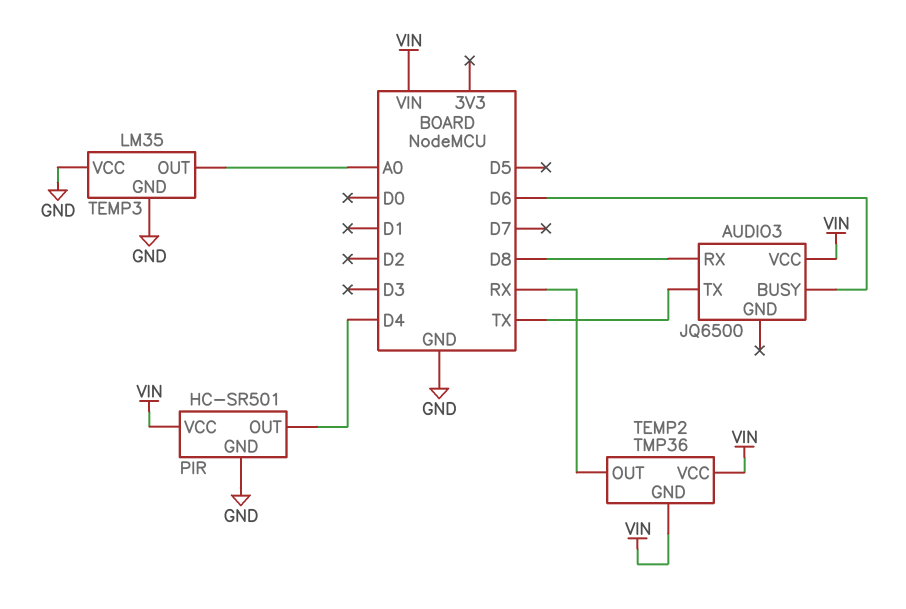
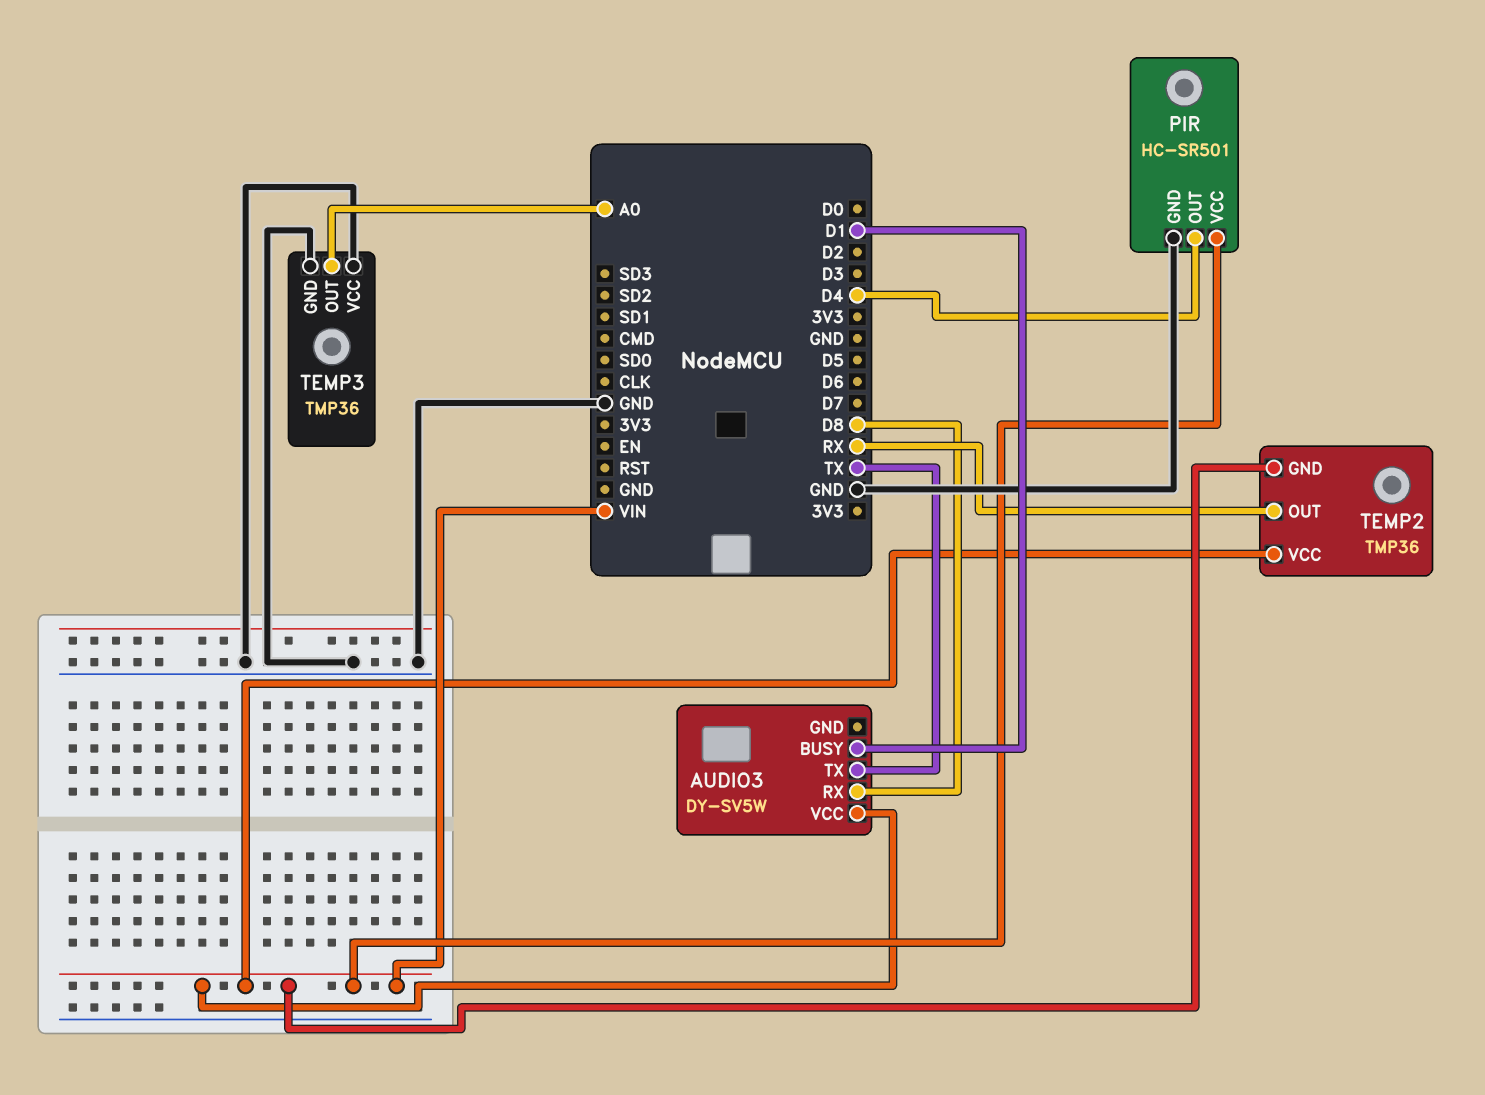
AUDIO3: JQ6500 -> DY-SV5W
AUDIO3 pin BUSY: D6 -> D1
TEMP3: LM35 -> TMP36

